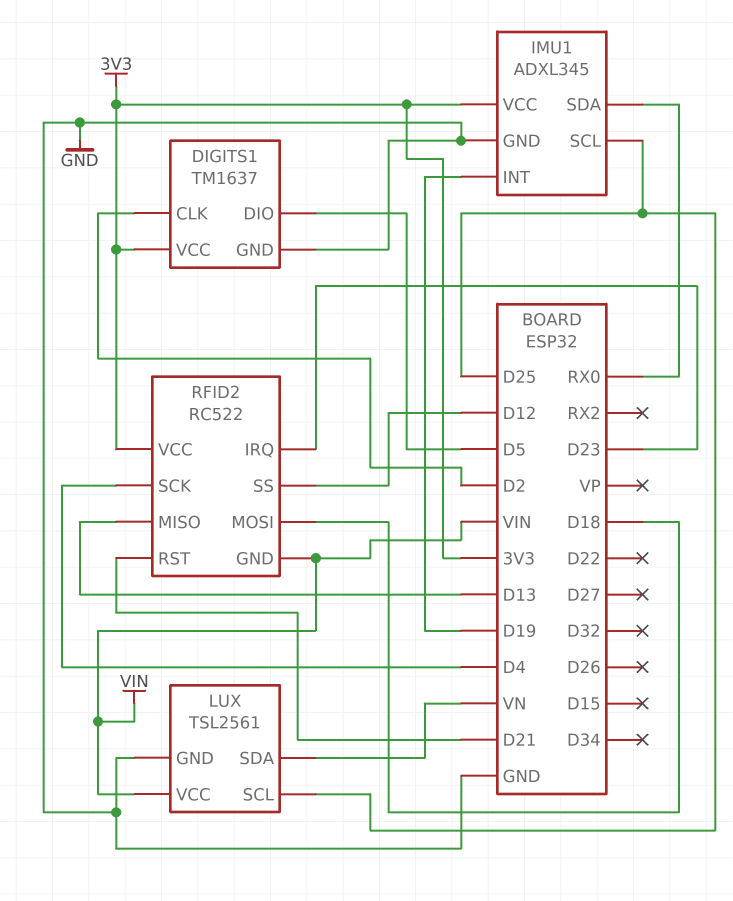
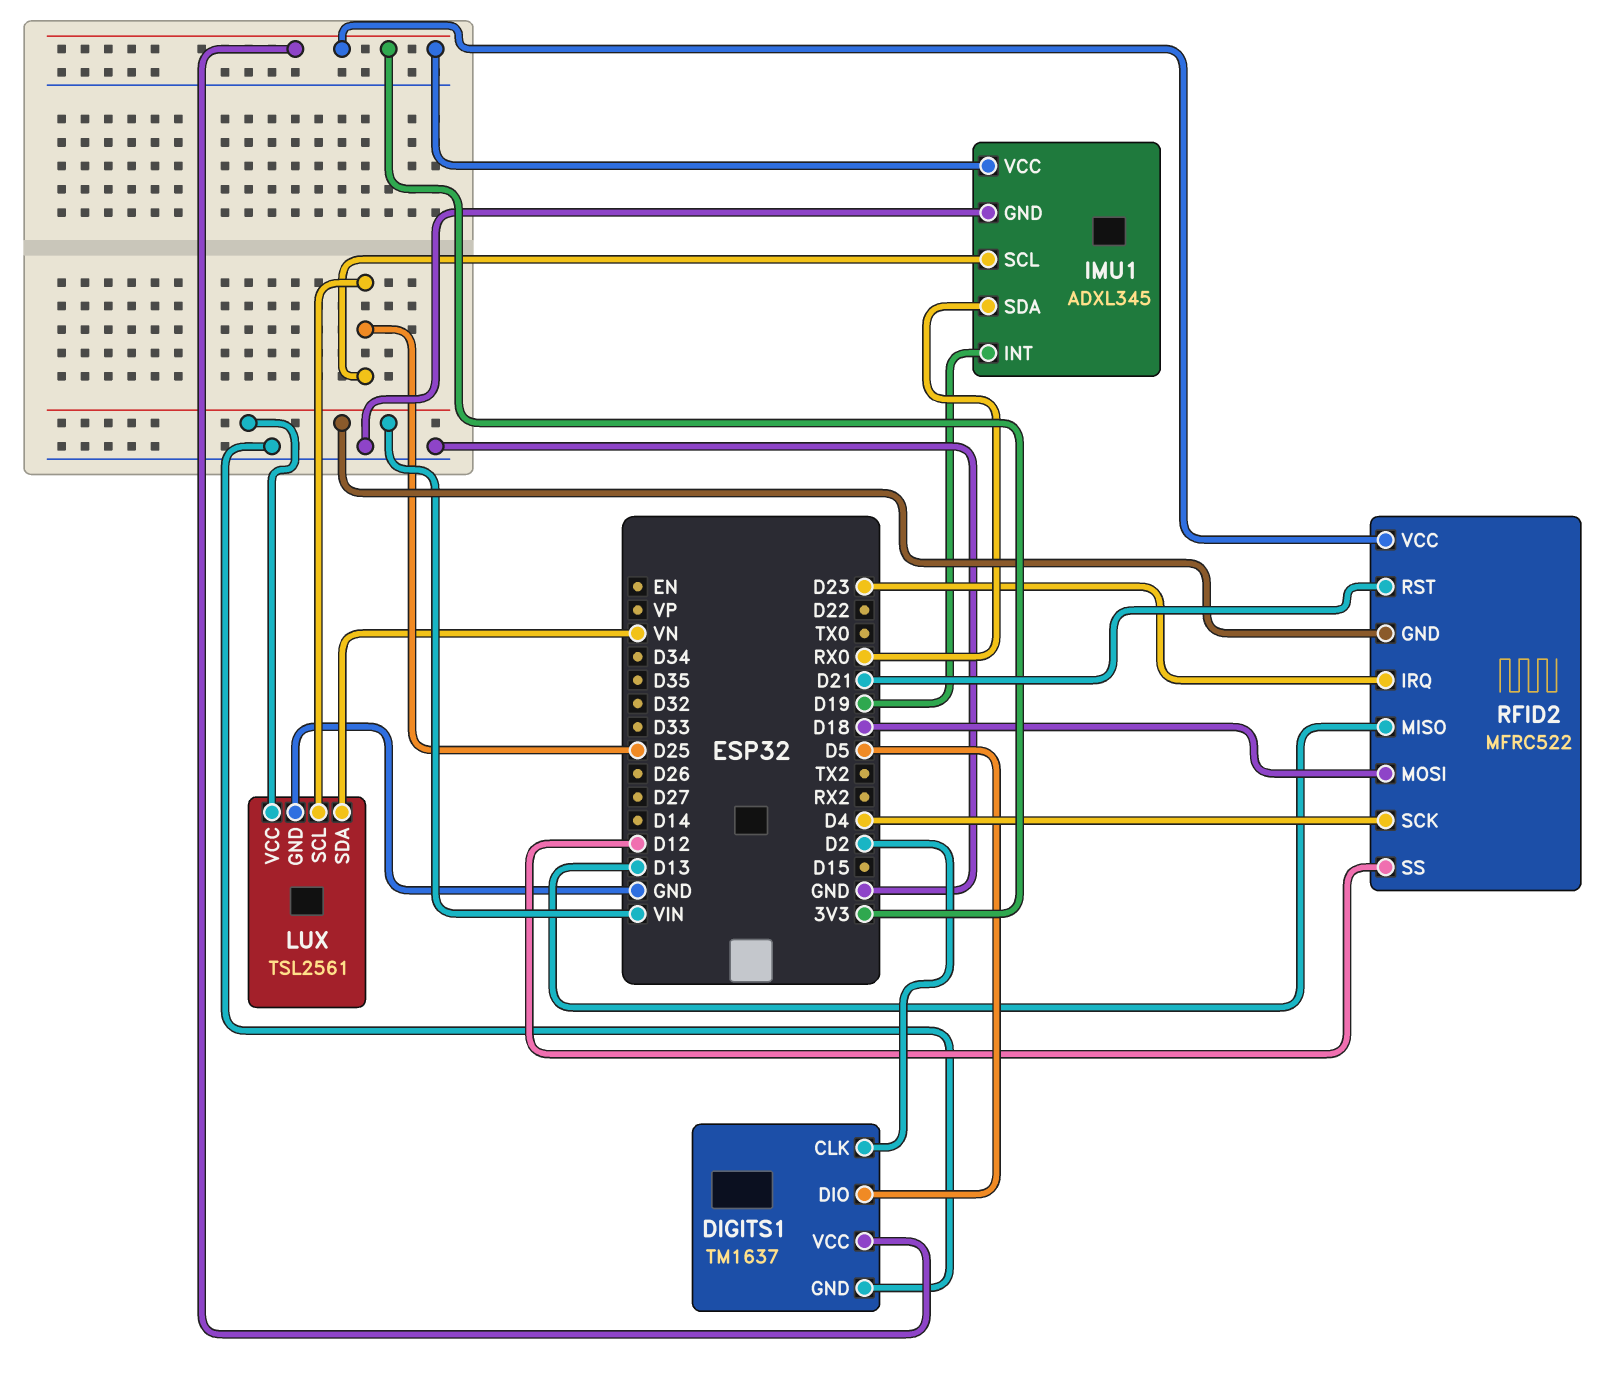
RFID2: RC522 -> MFRC522

